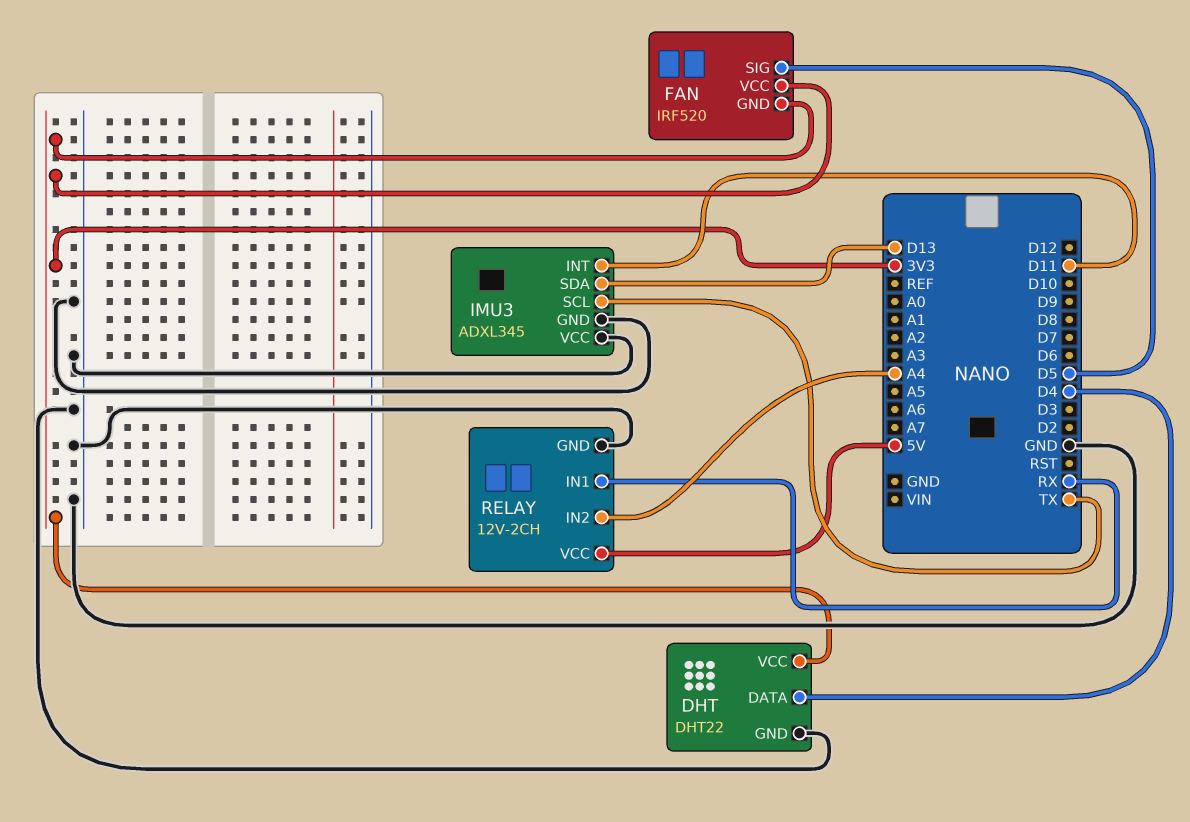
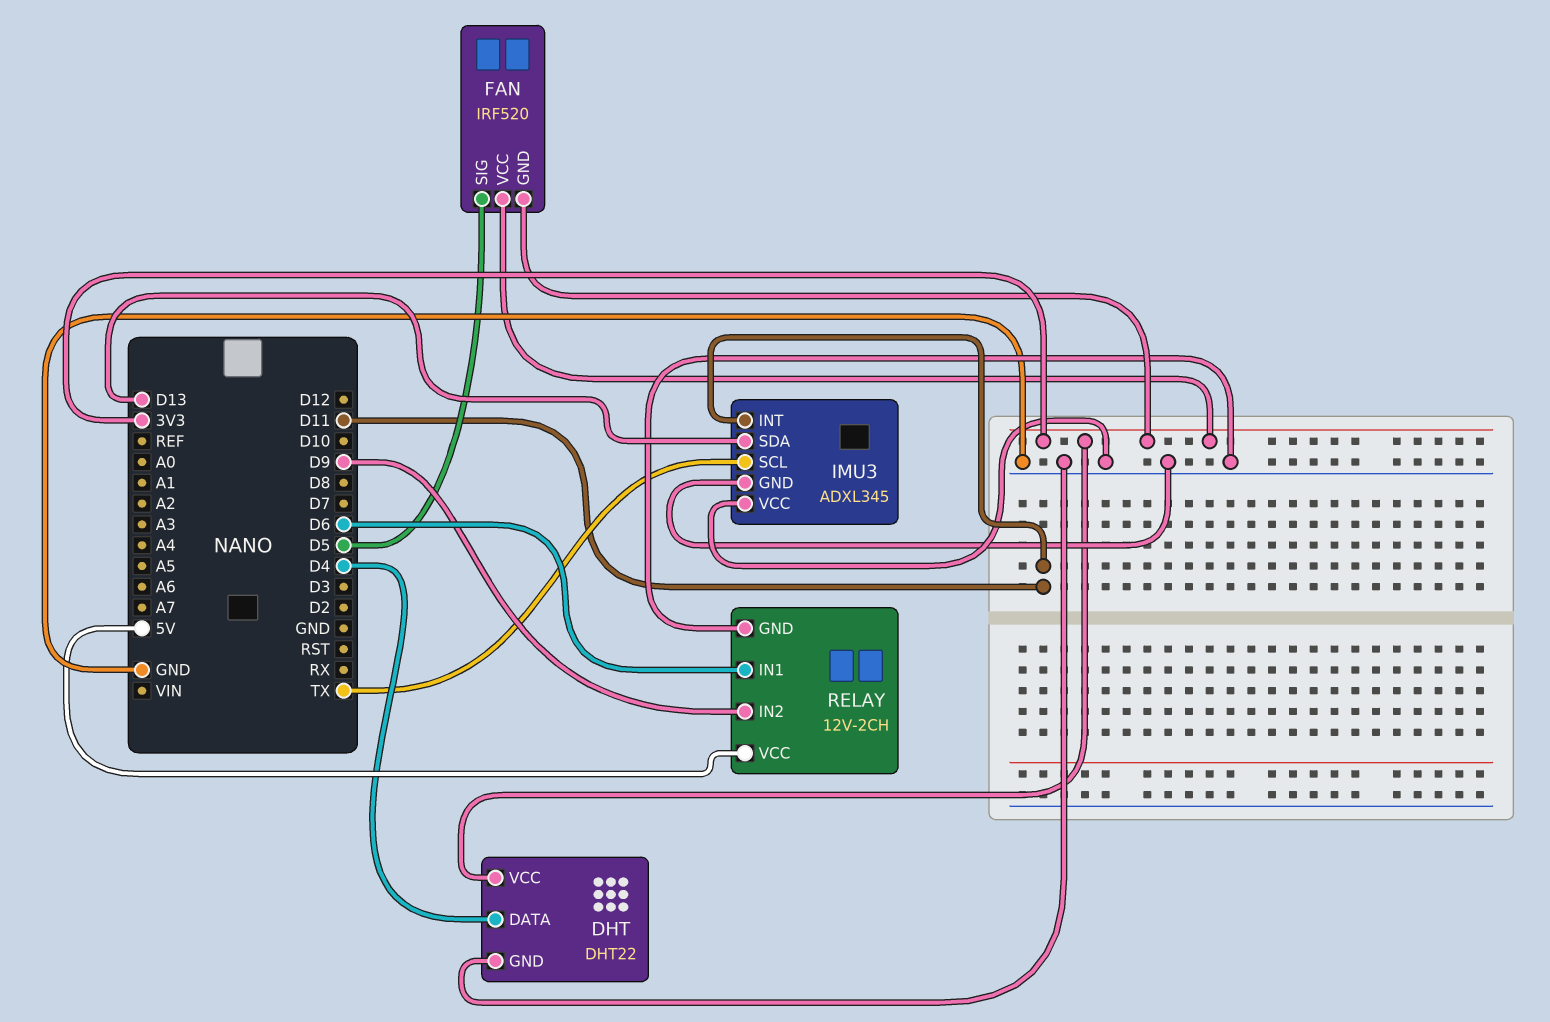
RELAY pin IN1: RX -> D6
RELAY pin IN2: A4 -> D9

